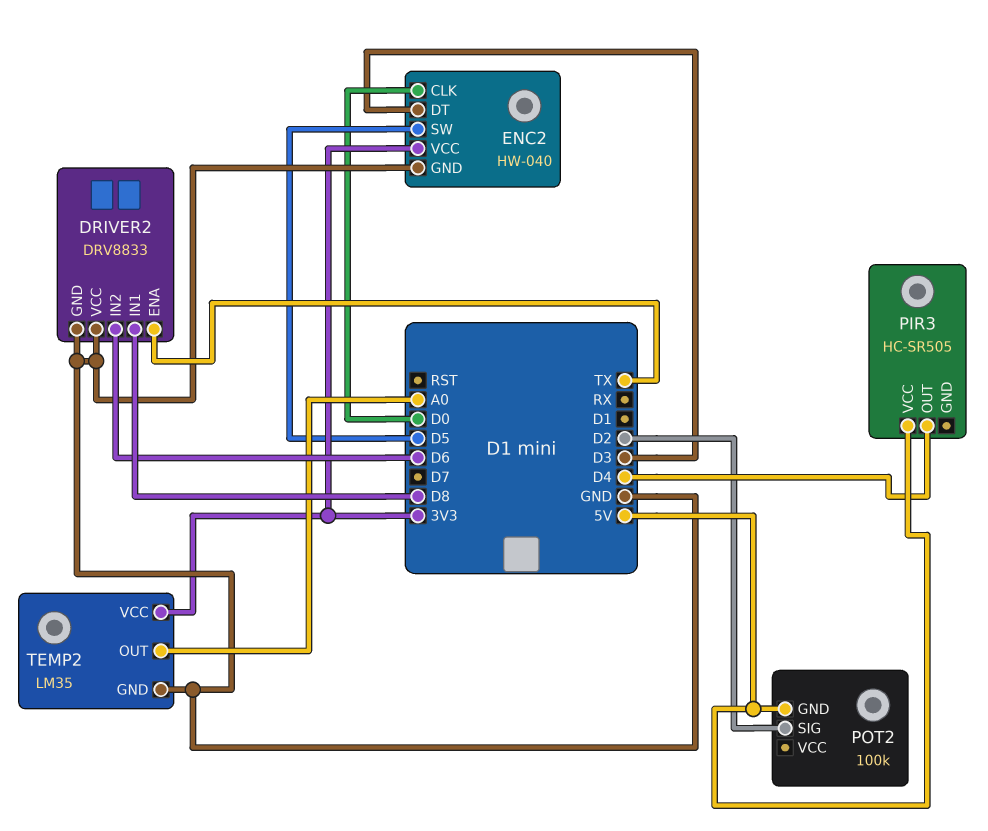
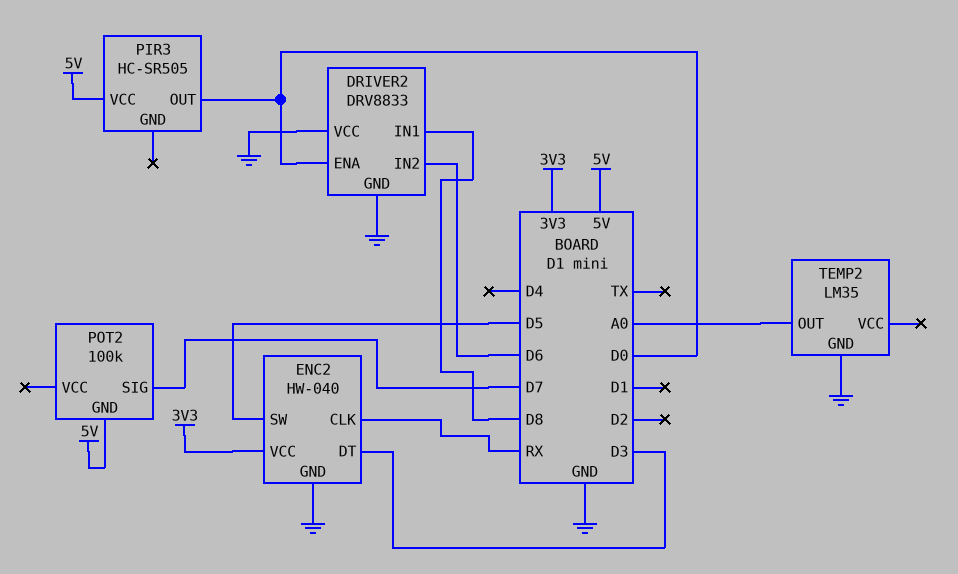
DRIVER2 pin ENA: TX -> D0
ENC2 pin CLK: D0 -> RX
PIR3 pin OUT: D4 -> D0
POT2 pin SIG: D2 -> D7
TEMP2 pin VCC: 3V3 -> none

